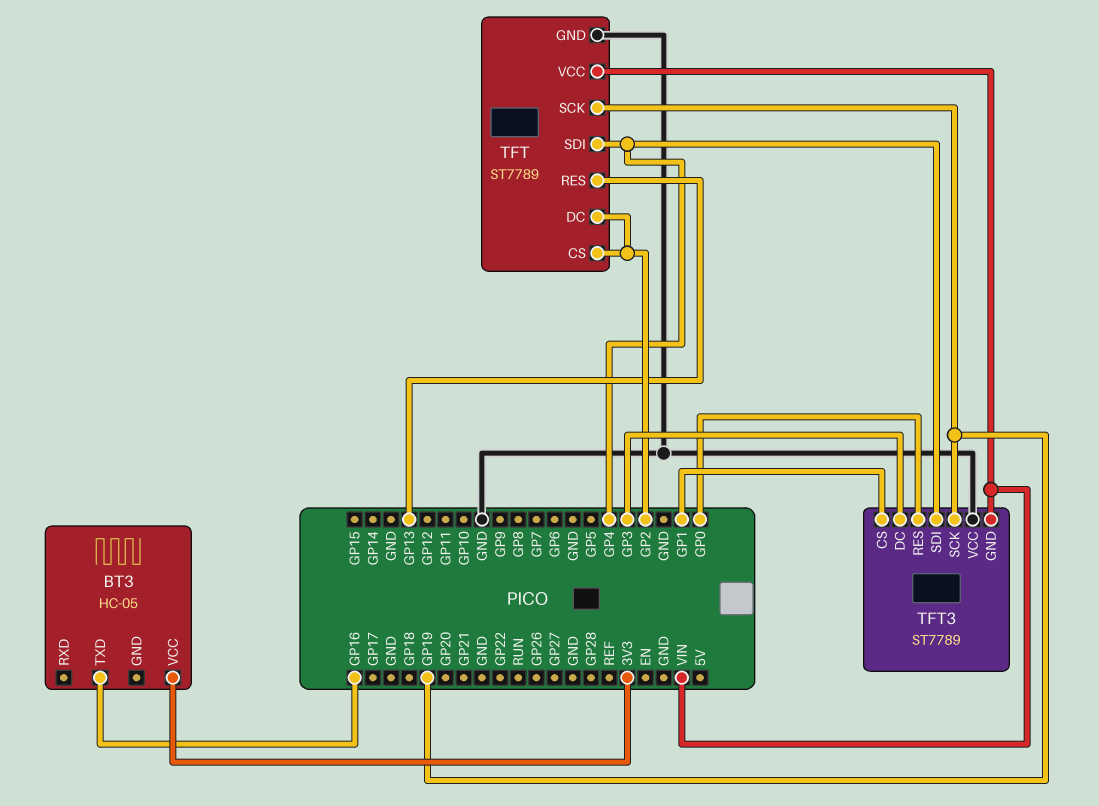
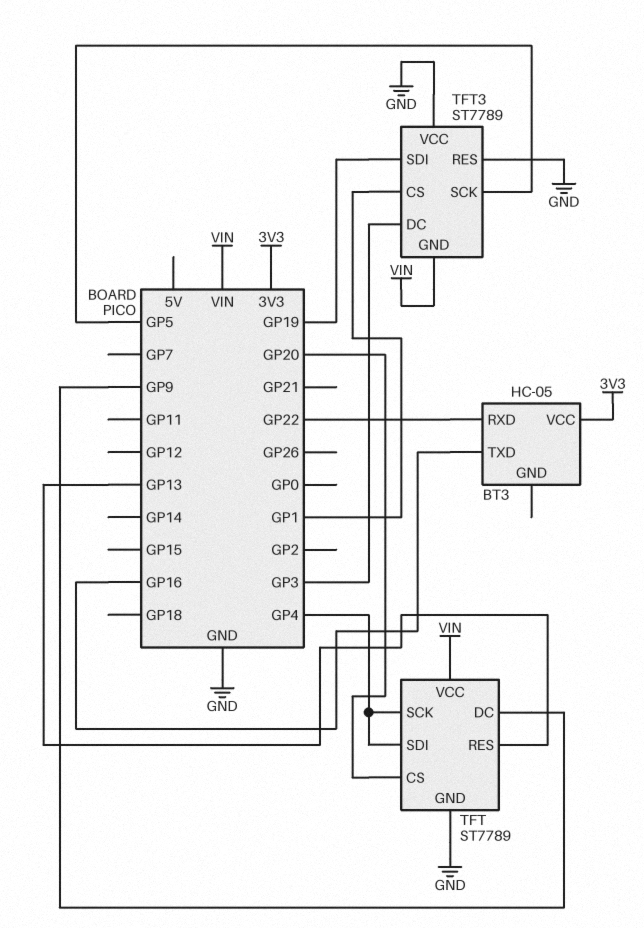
BT3 pin RXD: none -> GP22
TFT pin CS: GP2 -> GP20
TFT pin DC: GP2 -> GP9
TFT pin SCK: GP19 -> GP4
TFT3 pin RES: GP0 -> GND
TFT3 pin SCK: GP19 -> GP5
TFT3 pin SDI: GP4 -> GP19

